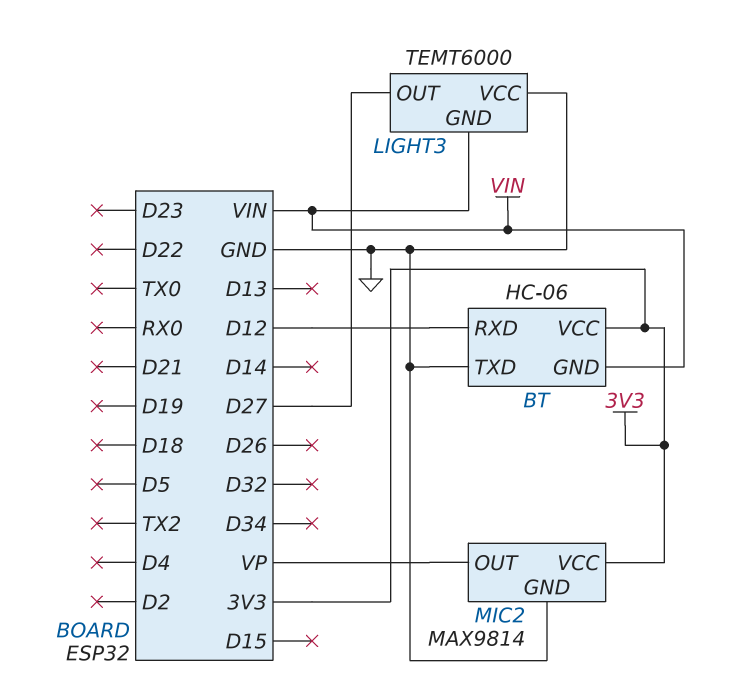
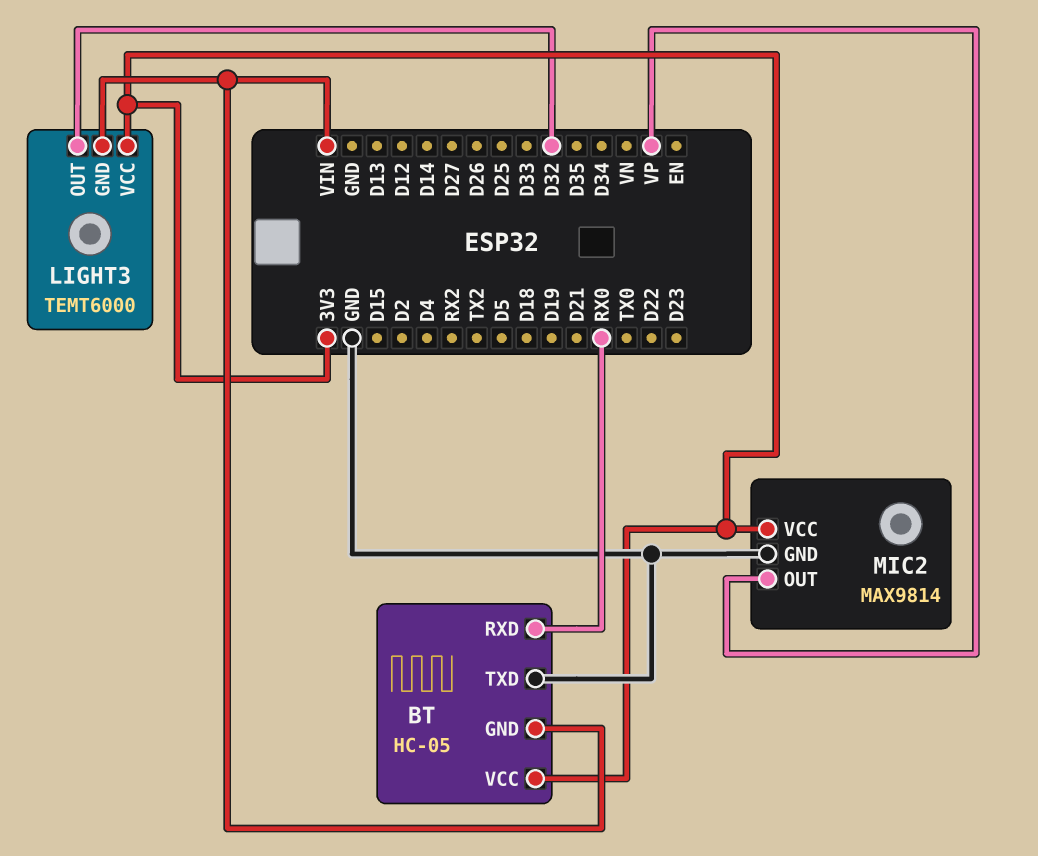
BT: HC-06 -> HC-05
BT pin RXD: D12 -> RX0
LIGHT3 pin OUT: D27 -> D32
LIGHT3 pin VCC: GND -> 3V3

